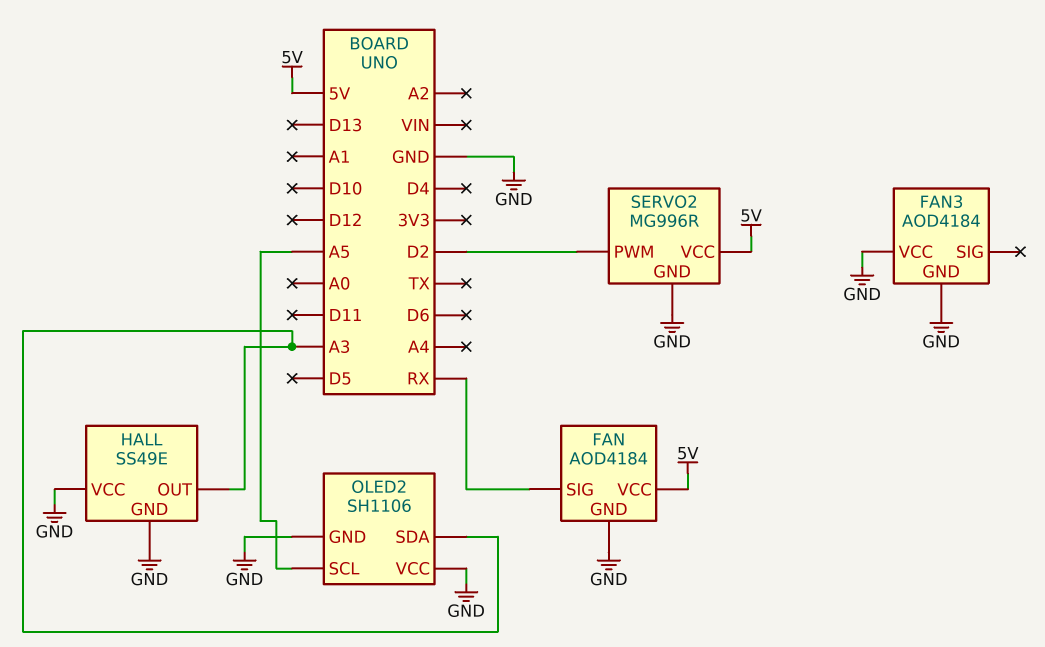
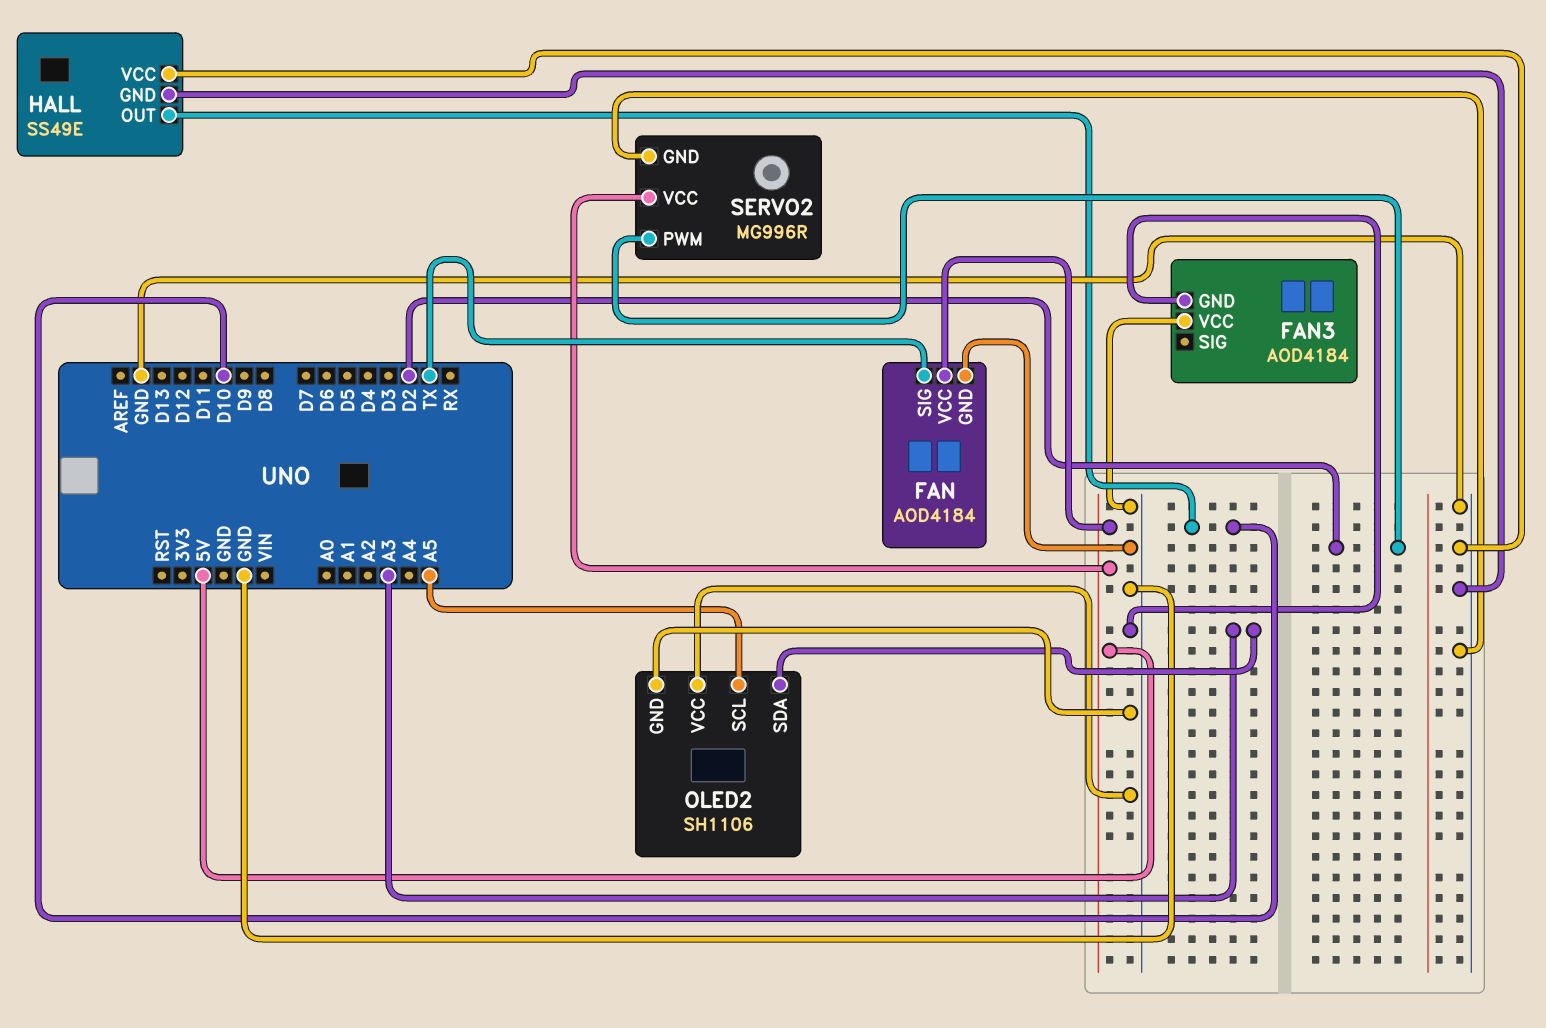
FAN pin SIG: RX -> TX
HALL pin OUT: A3 -> D10

